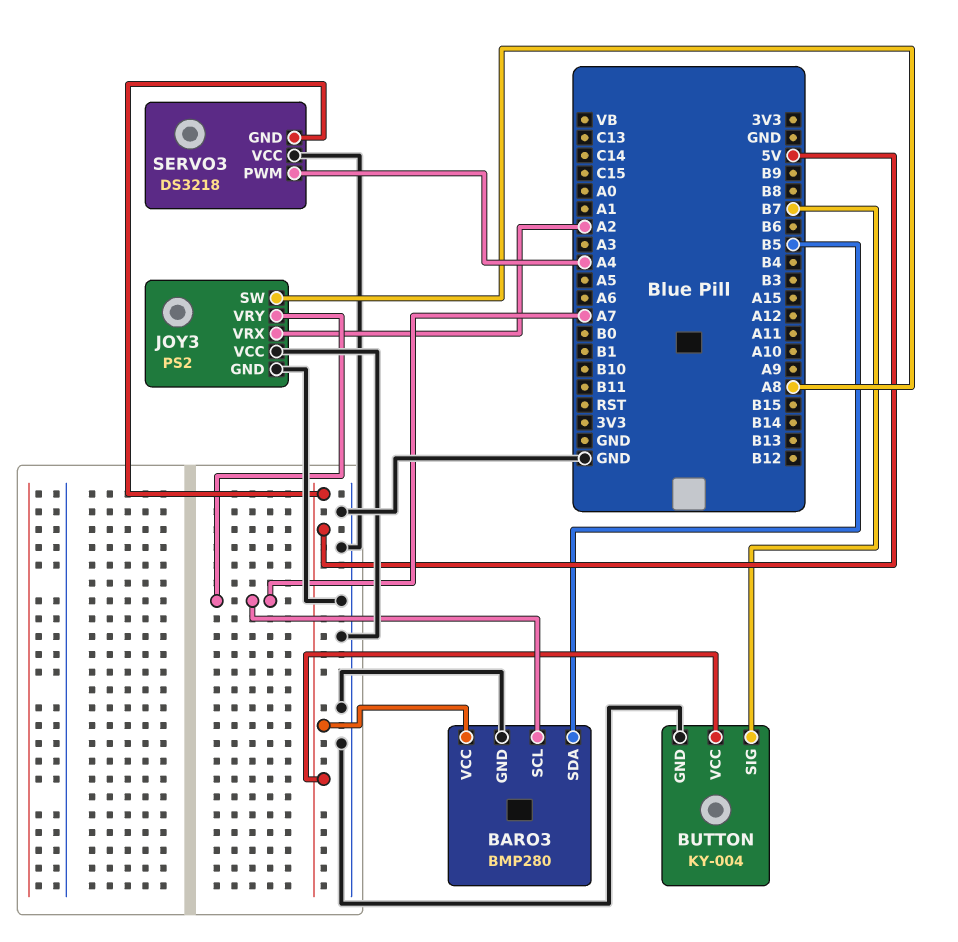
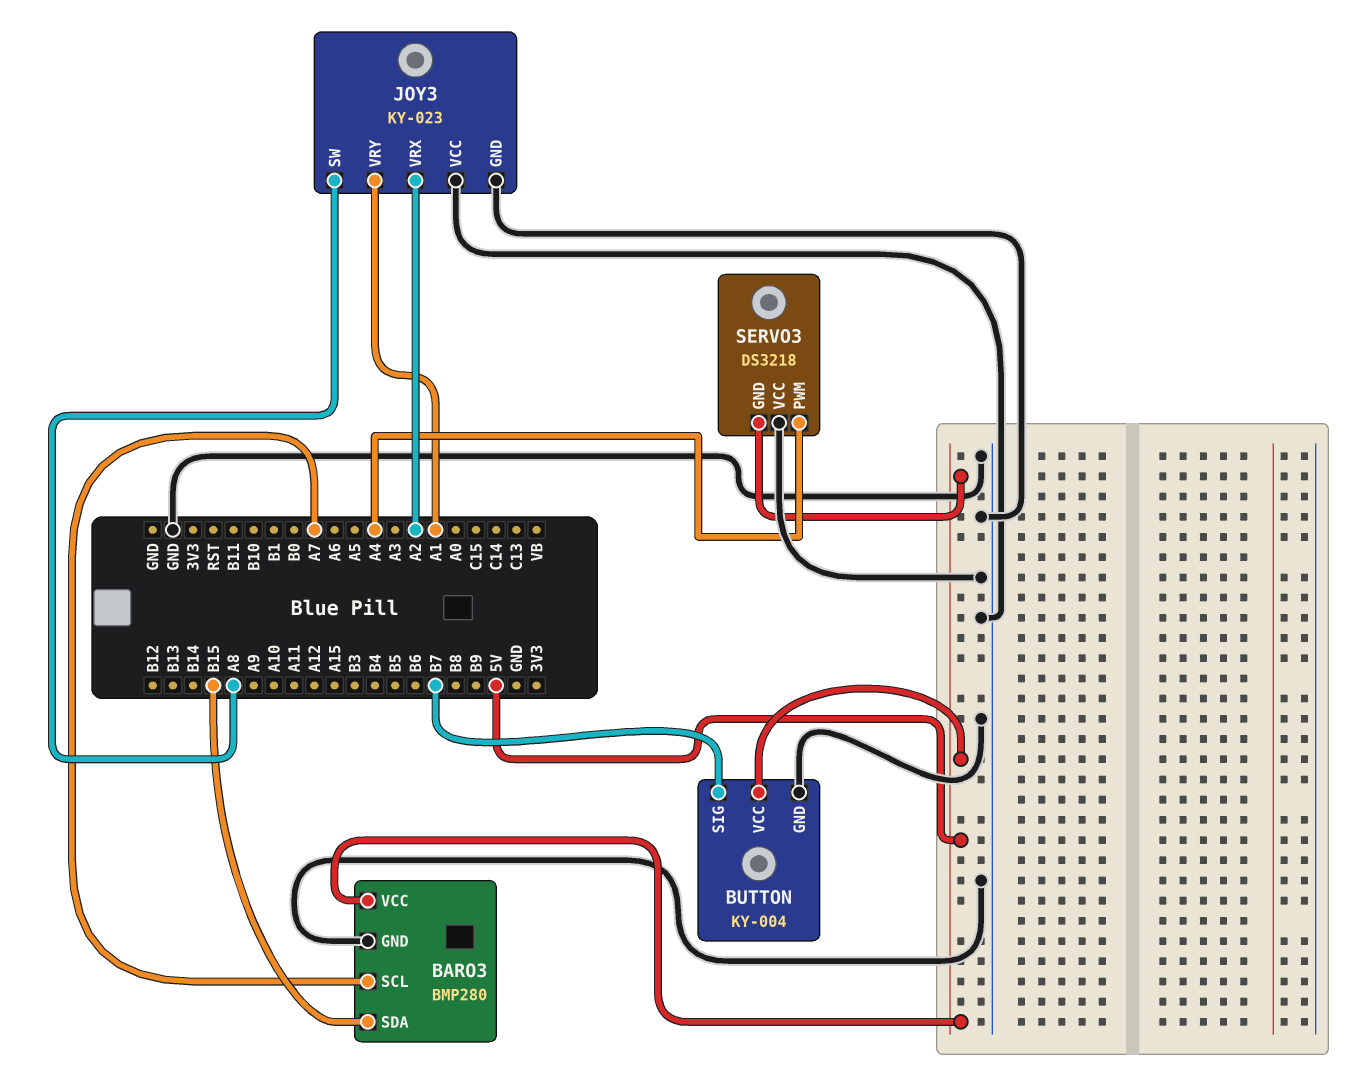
BARO3 pin SDA: B5 -> B15
JOY3: PS2 -> KY-023
JOY3 pin VRY: A7 -> A1

